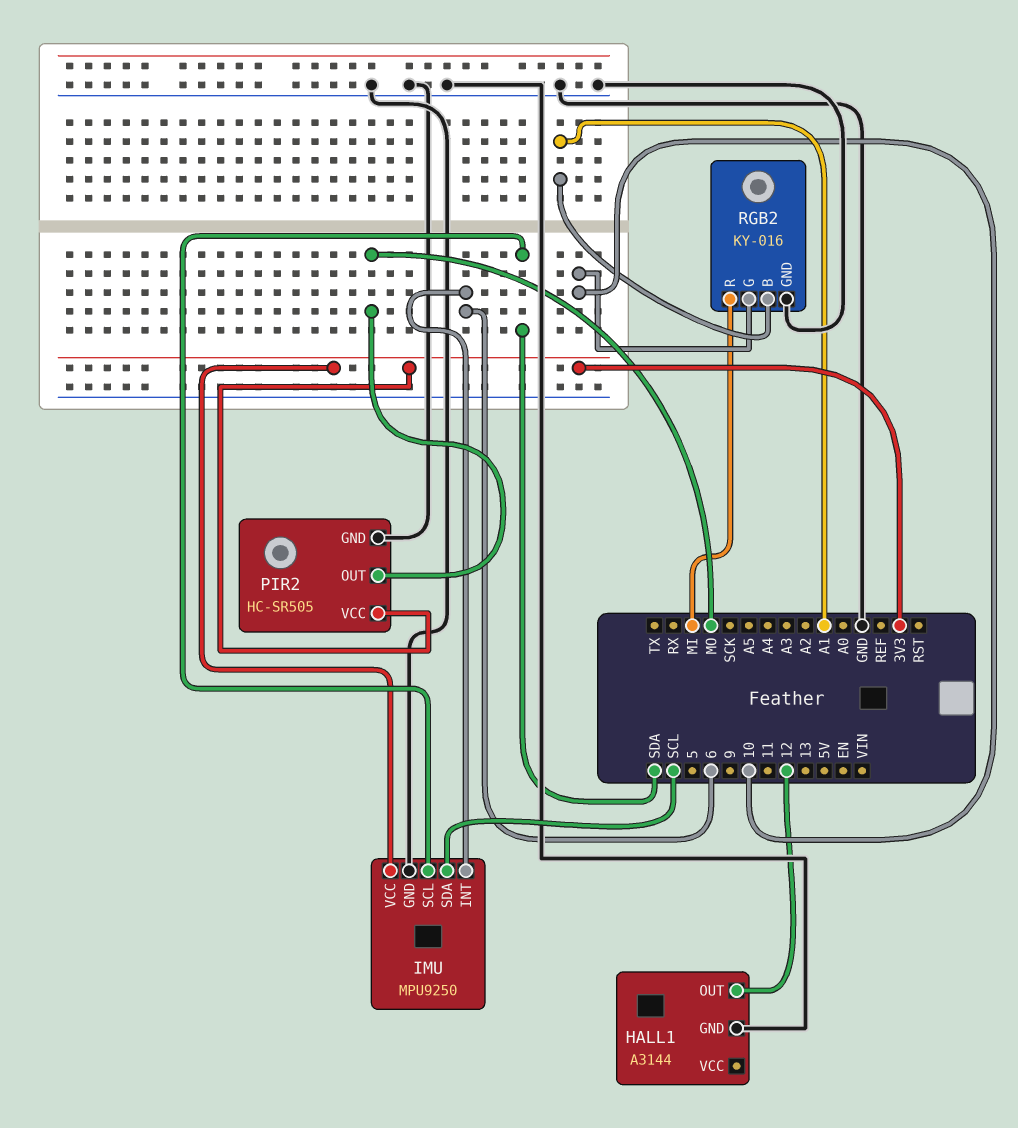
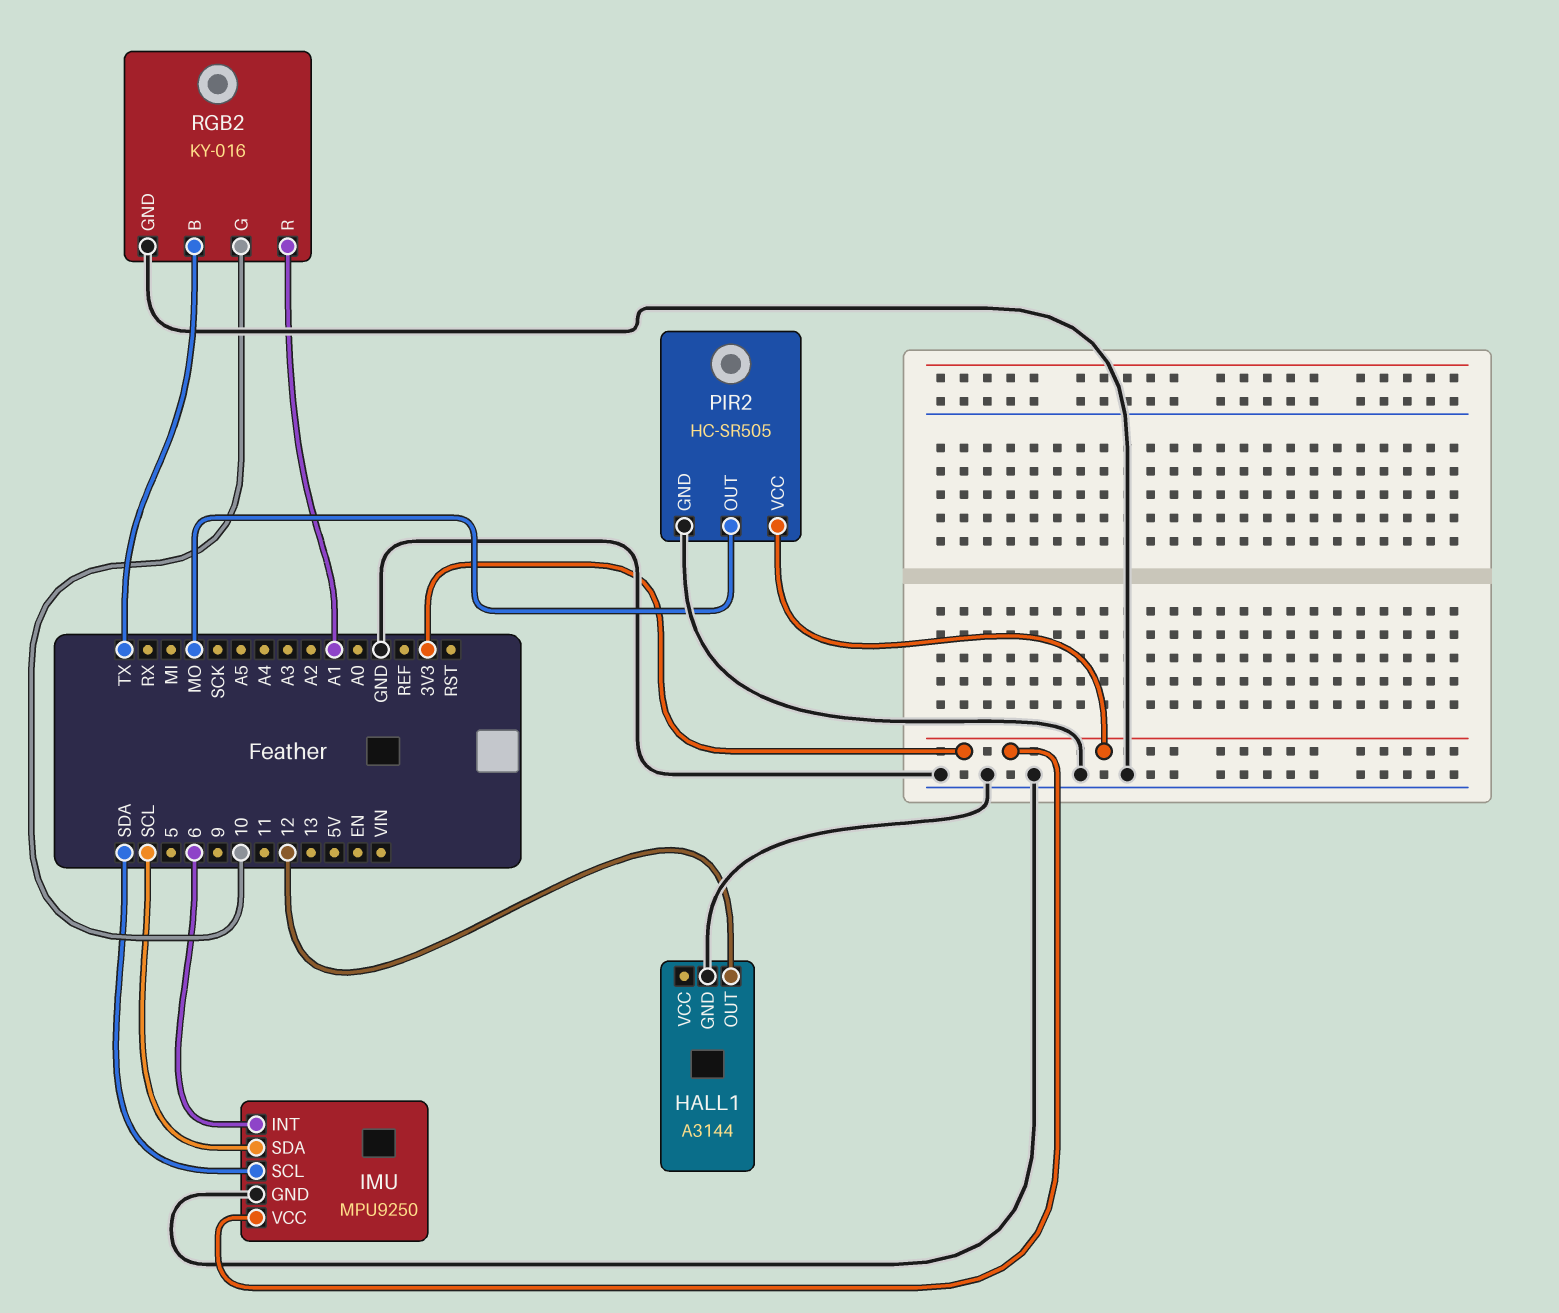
RGB2 pin B: A1 -> TX
RGB2 pin R: MI -> A1

